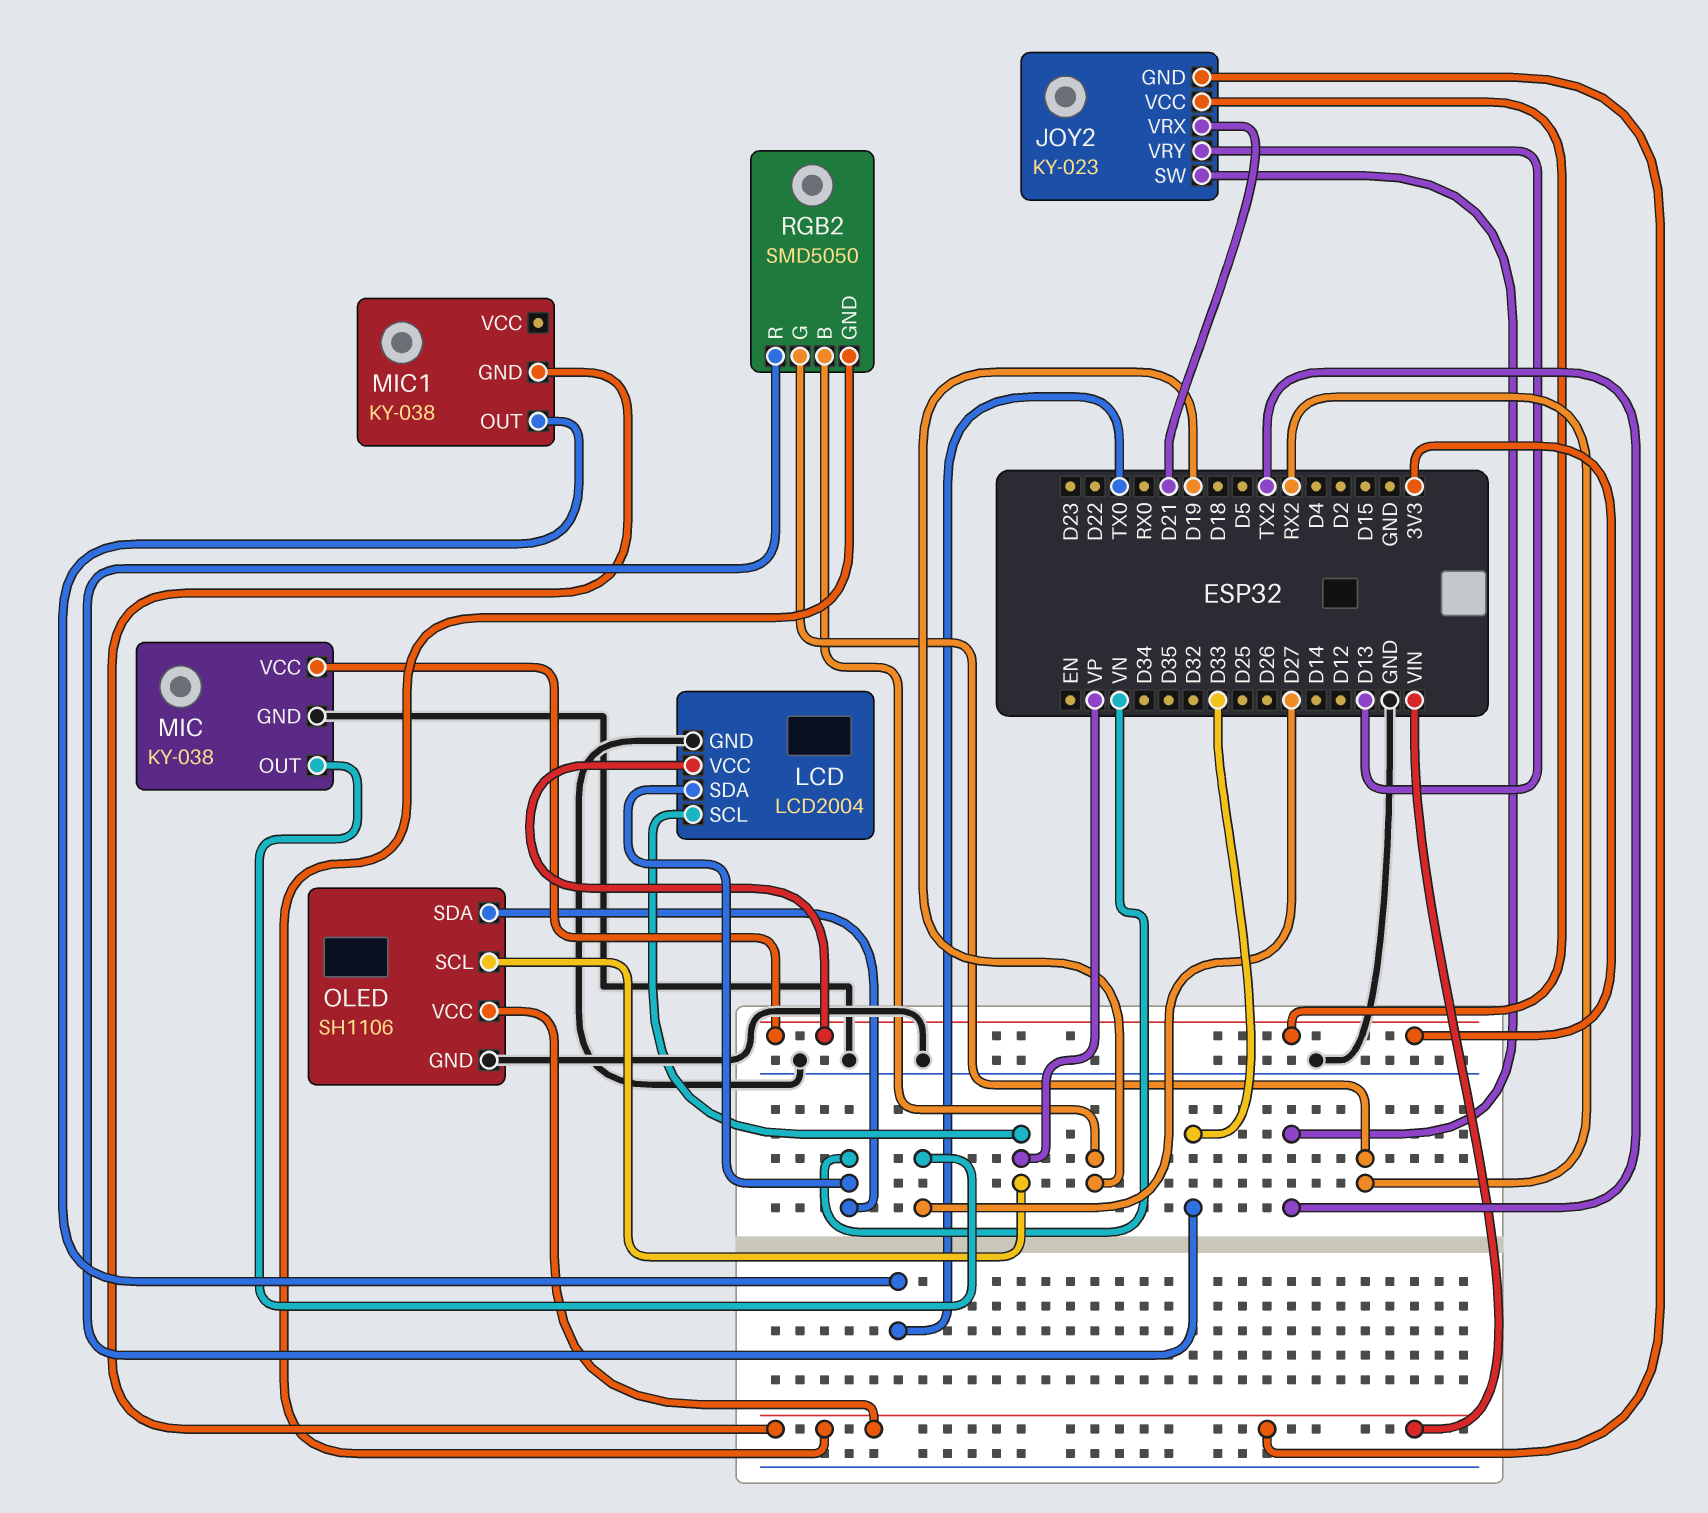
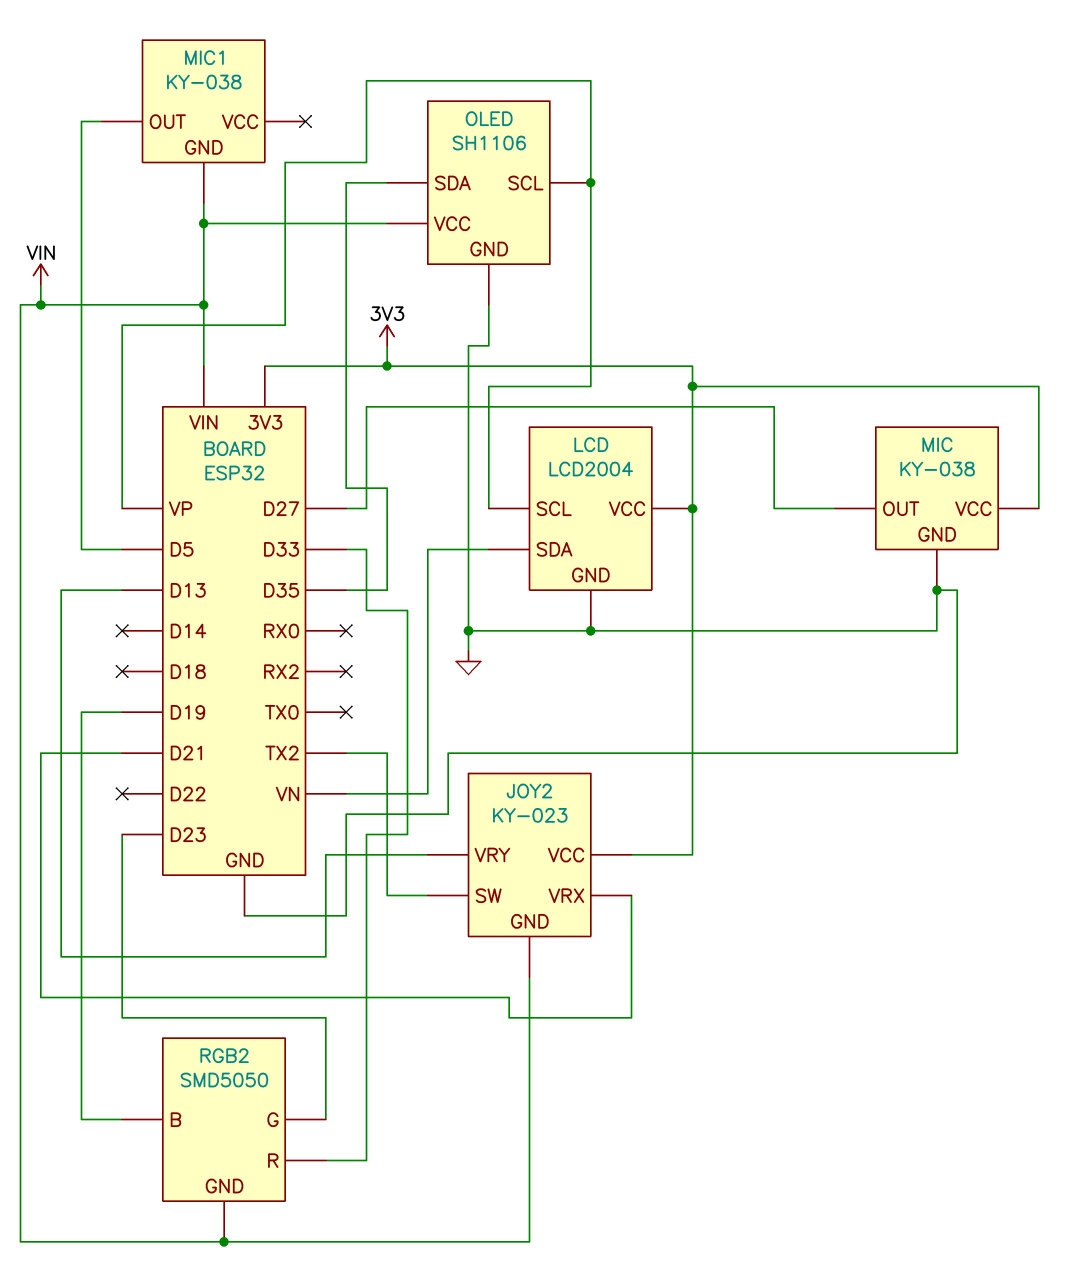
MIC1 pin OUT: TX0 -> D5
OLED pin SDA: VN -> D35
RGB2 pin G: RX2 -> D23

